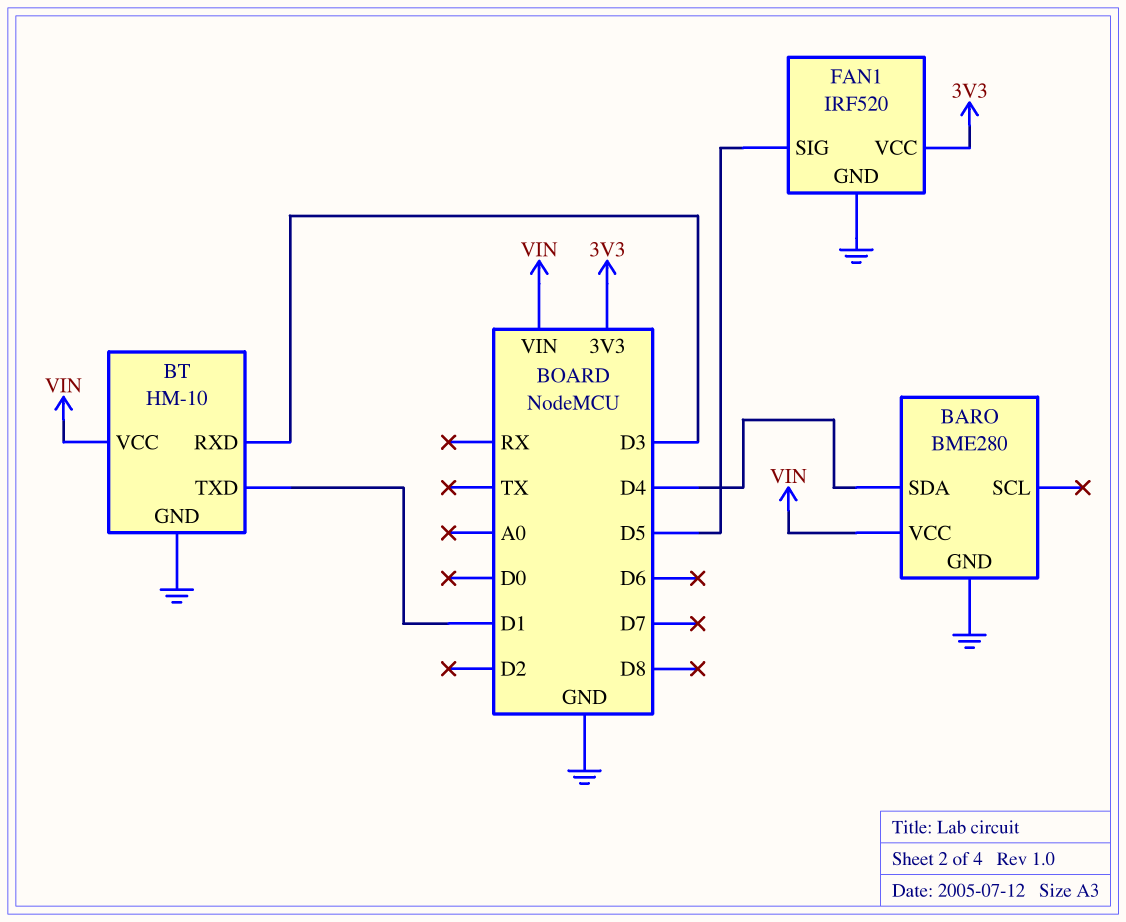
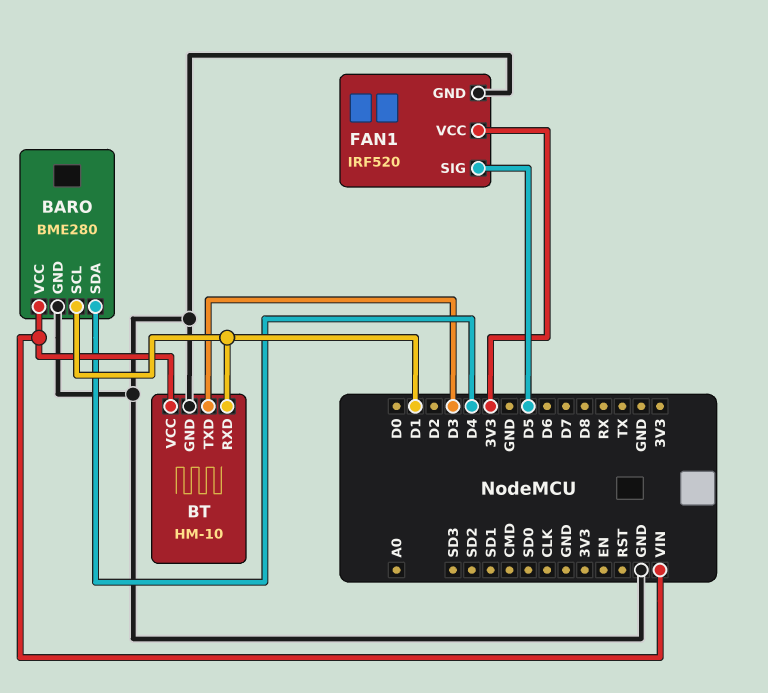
BARO pin SCL: none -> D1
BT pin RXD: D3 -> D1
BT pin TXD: D1 -> D3

